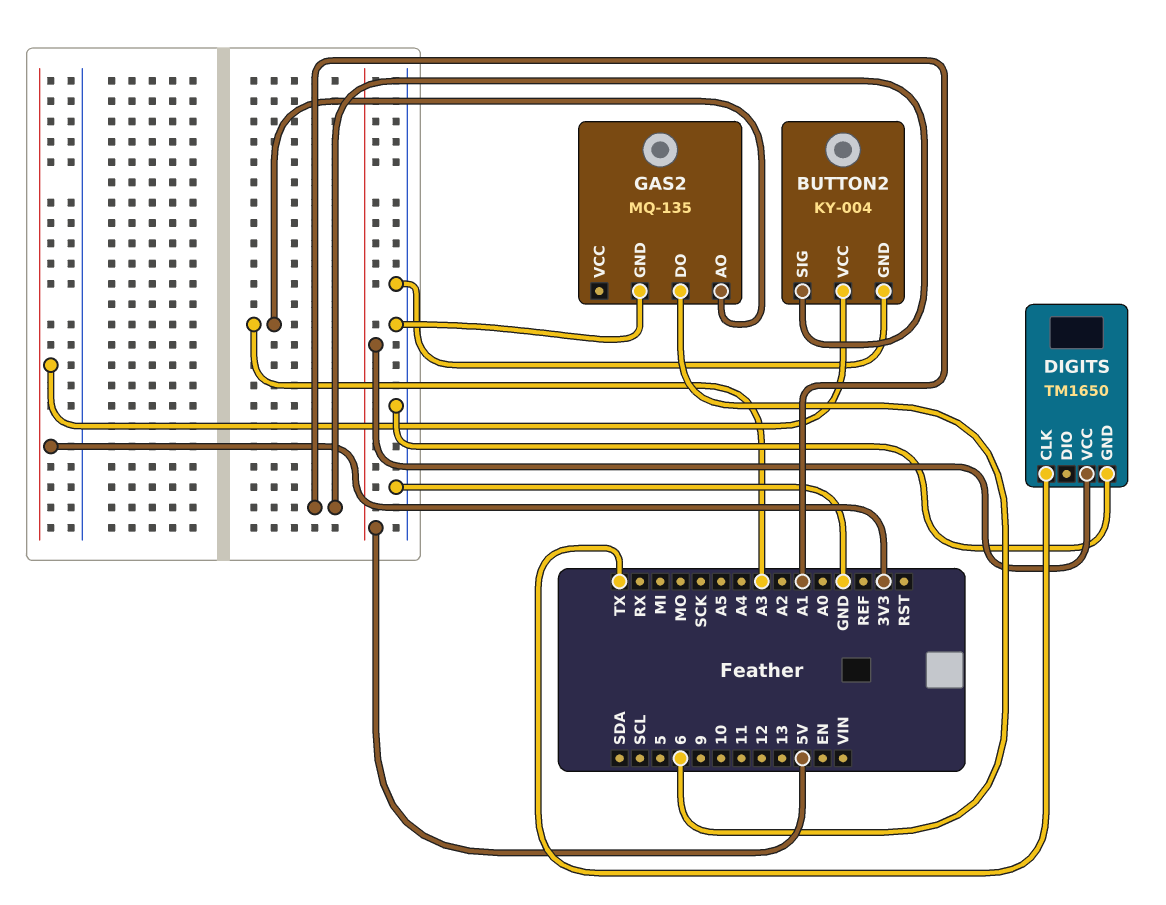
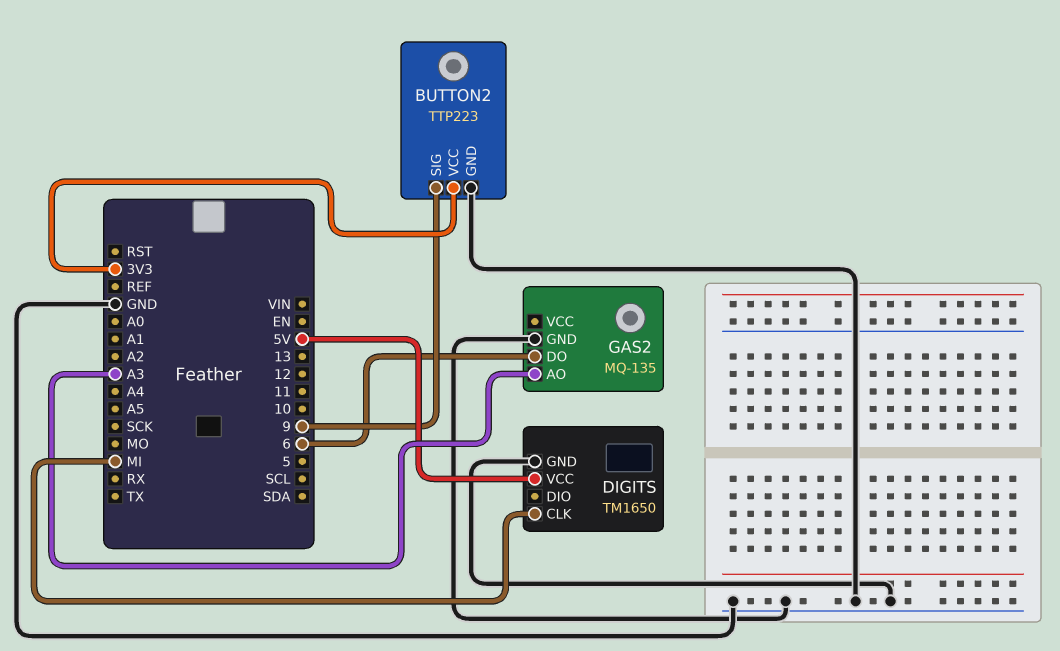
BUTTON2: KY-004 -> TTP223
BUTTON2 pin SIG: A1 -> 9
DIGITS pin CLK: TX -> MI

